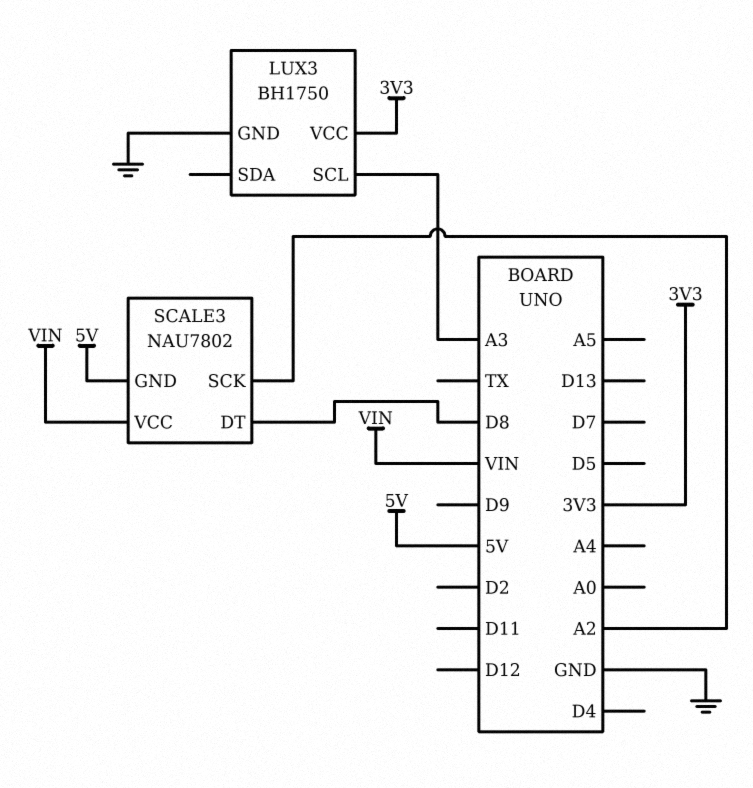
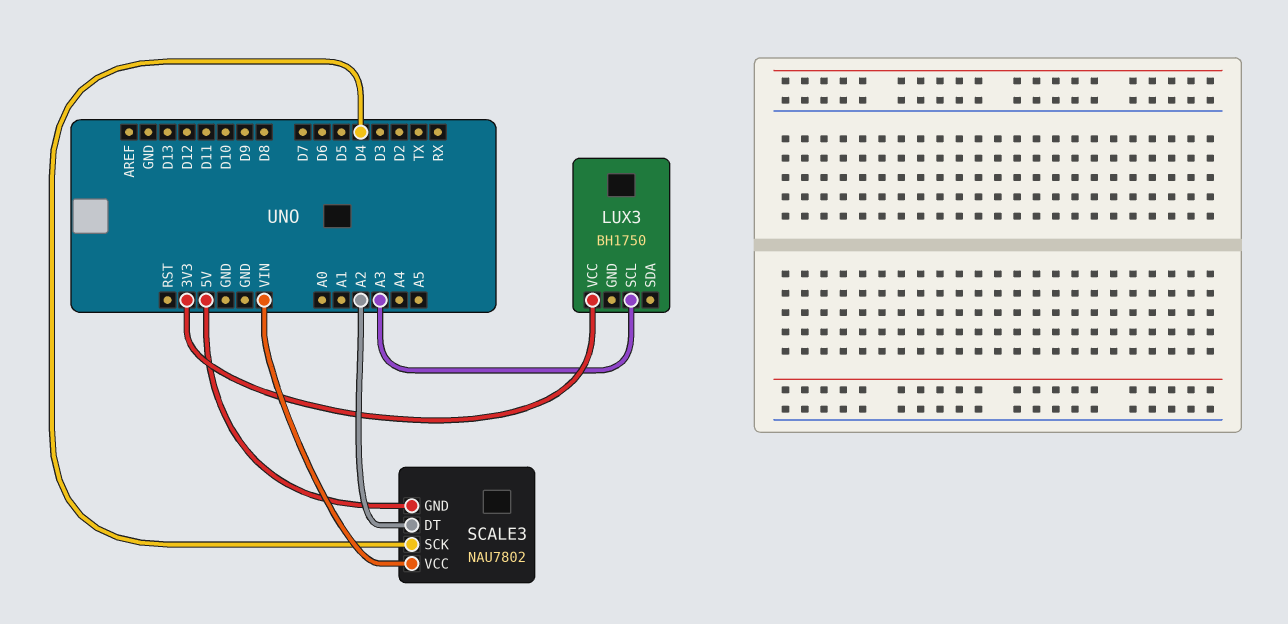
LUX3 pin GND: GND -> none
SCALE3 pin DT: D8 -> A2
SCALE3 pin SCK: A2 -> D4

